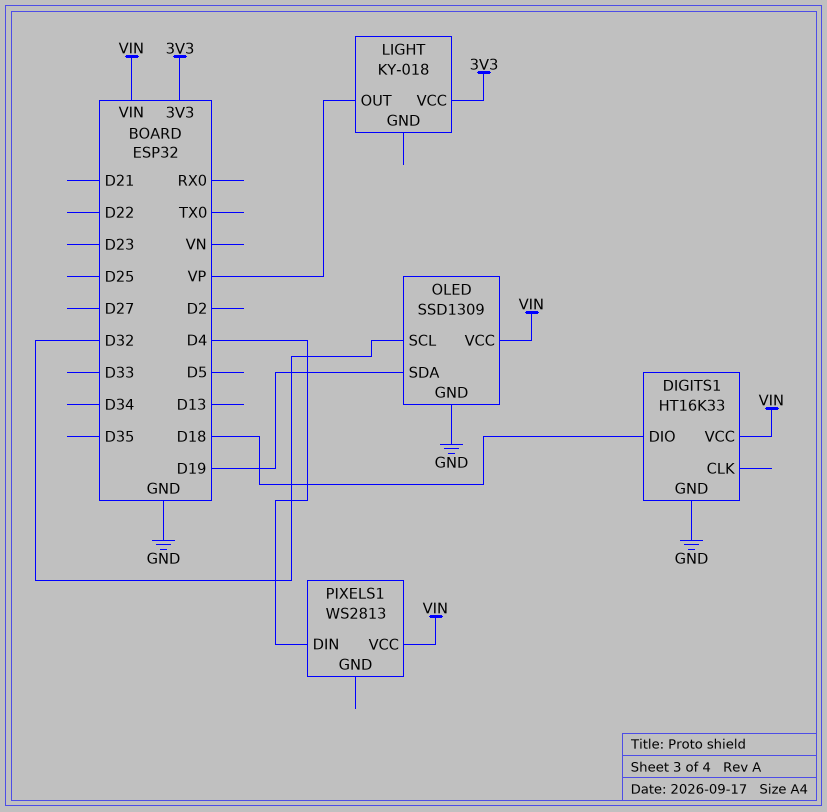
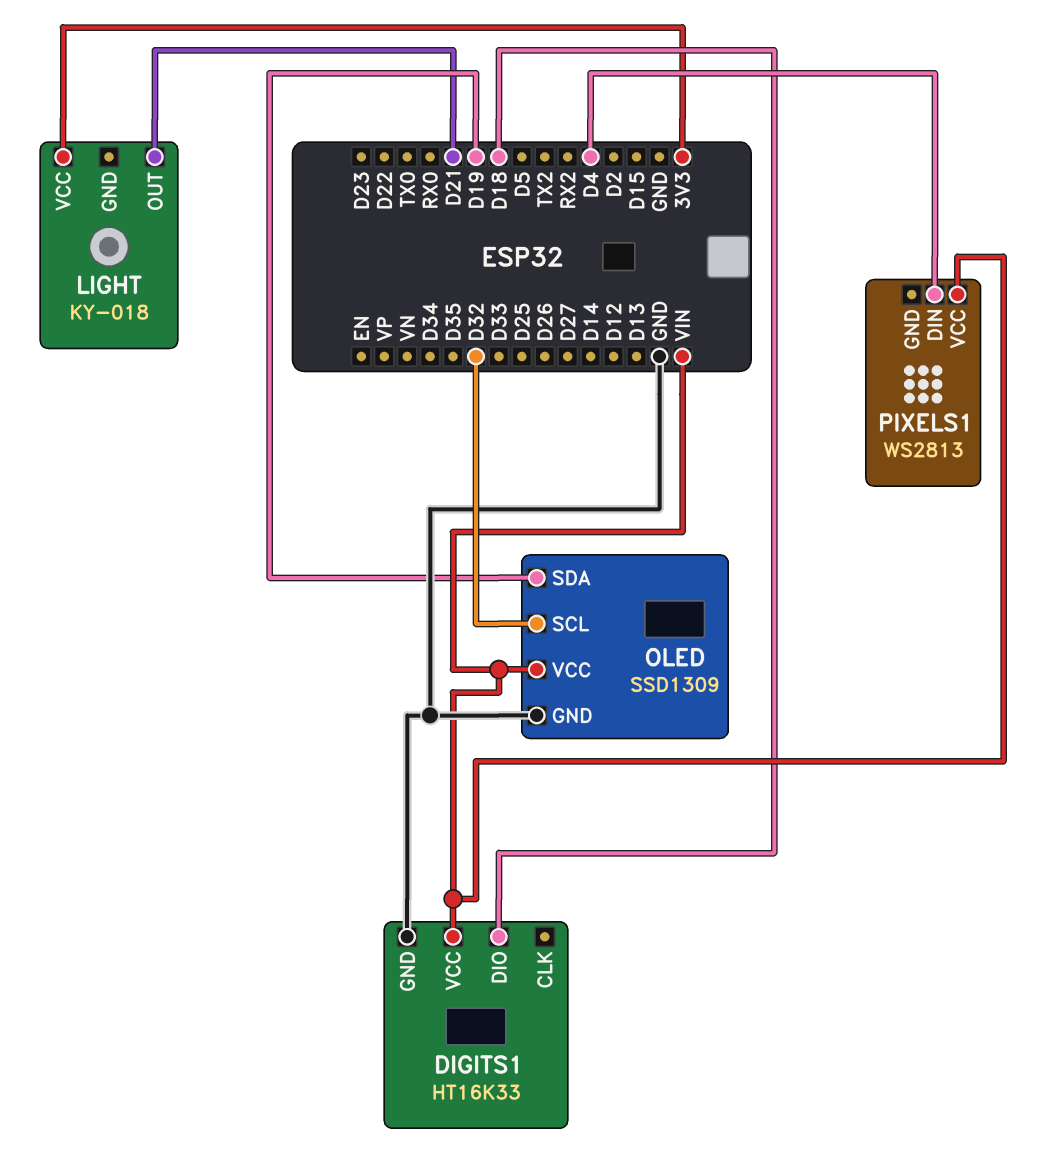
LIGHT pin OUT: VP -> D21

